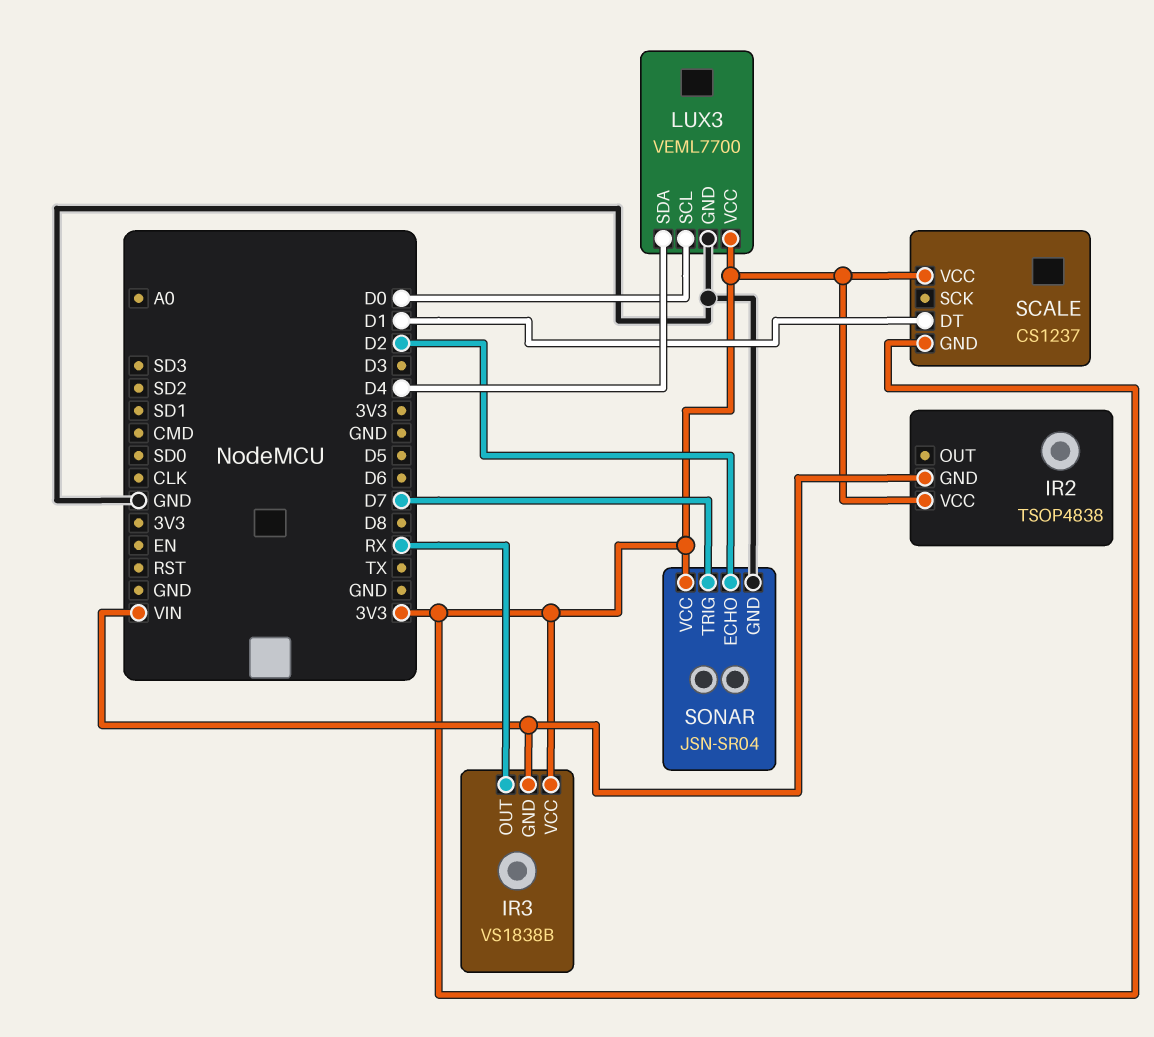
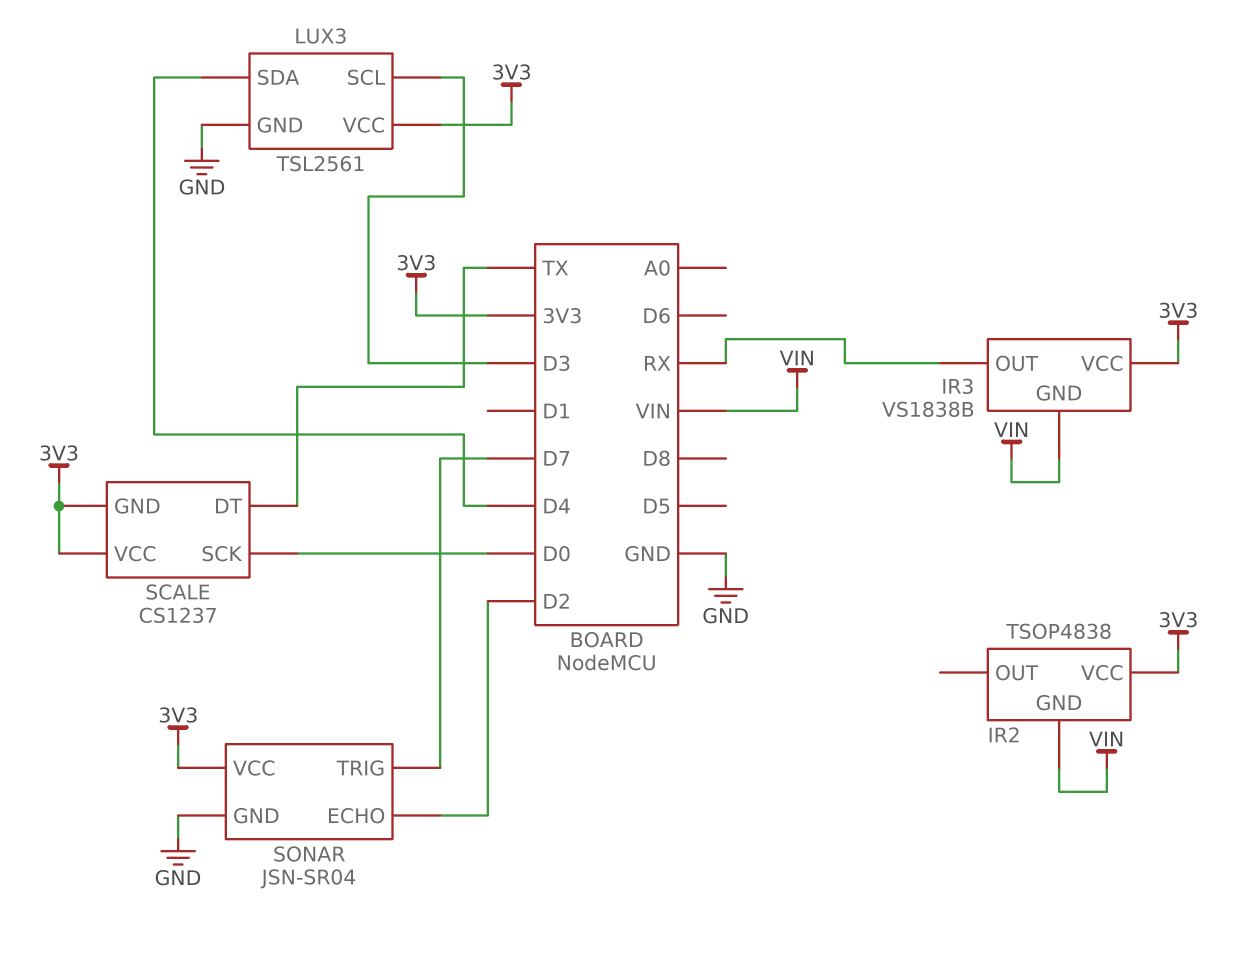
LUX3: VEML7700 -> TSL2561
LUX3 pin SCL: D0 -> D3
SCALE pin DT: D1 -> TX
SCALE pin SCK: none -> D0

